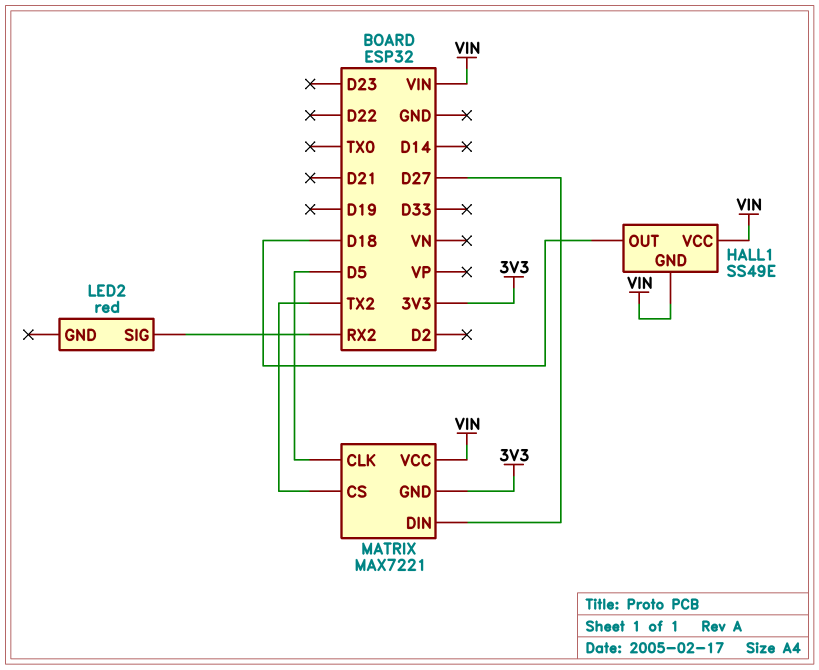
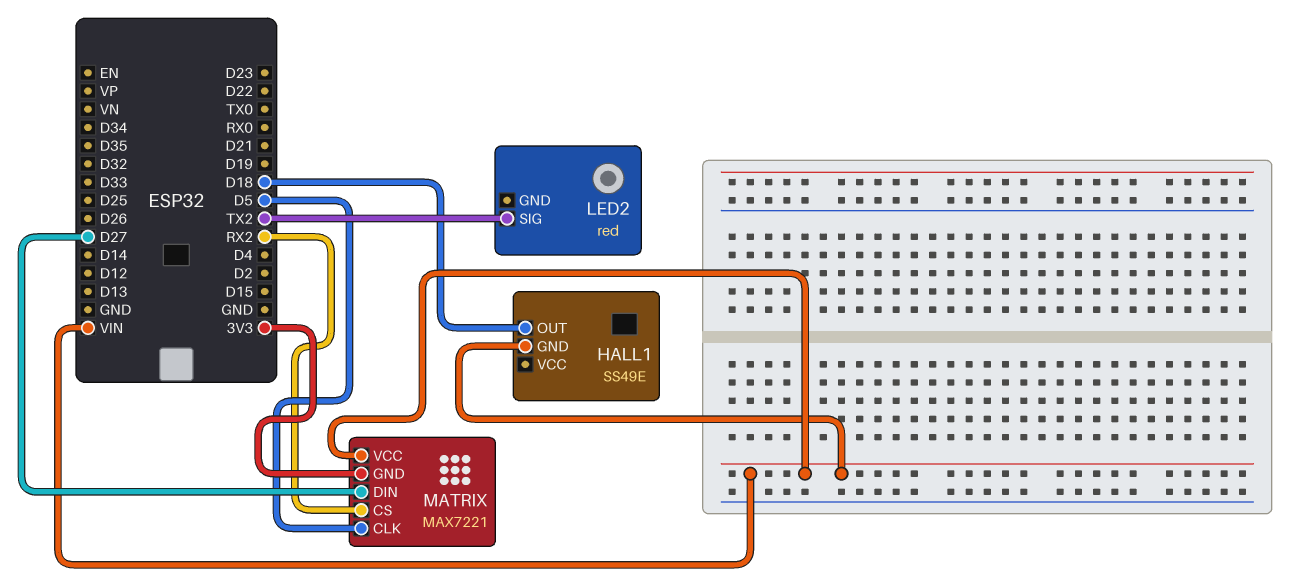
HALL1 pin VCC: VIN -> none
LED2 pin SIG: RX2 -> TX2
MATRIX pin CS: TX2 -> RX2

